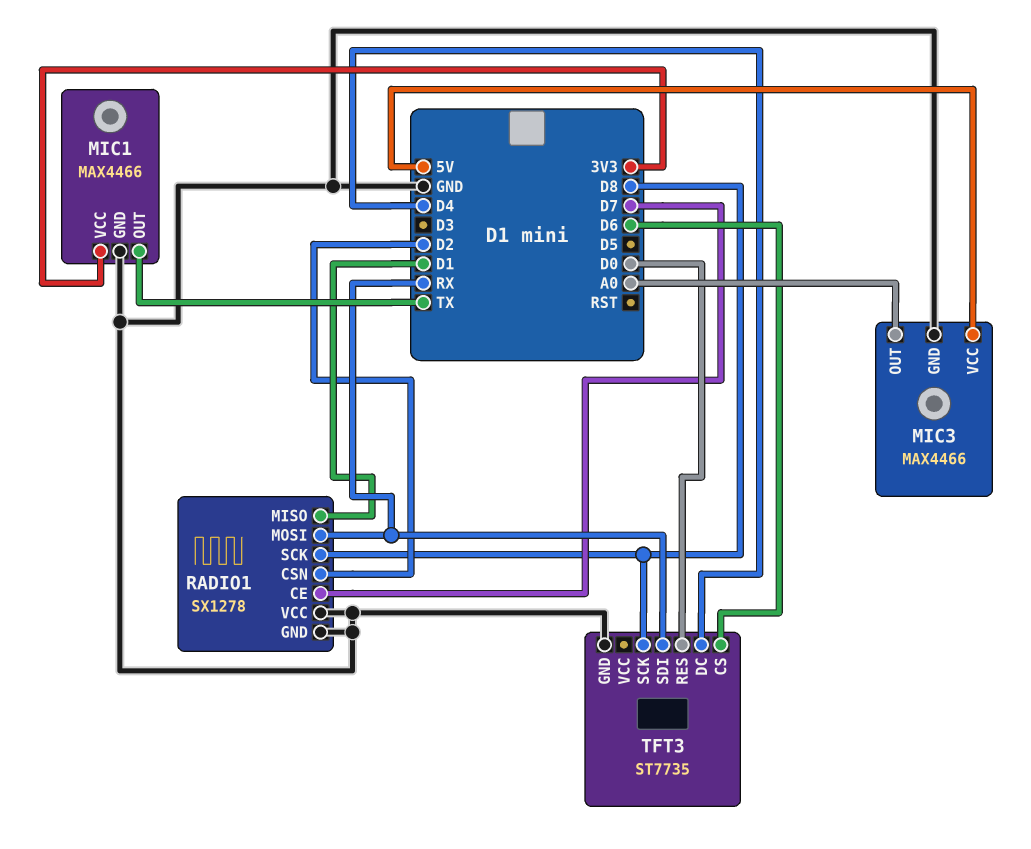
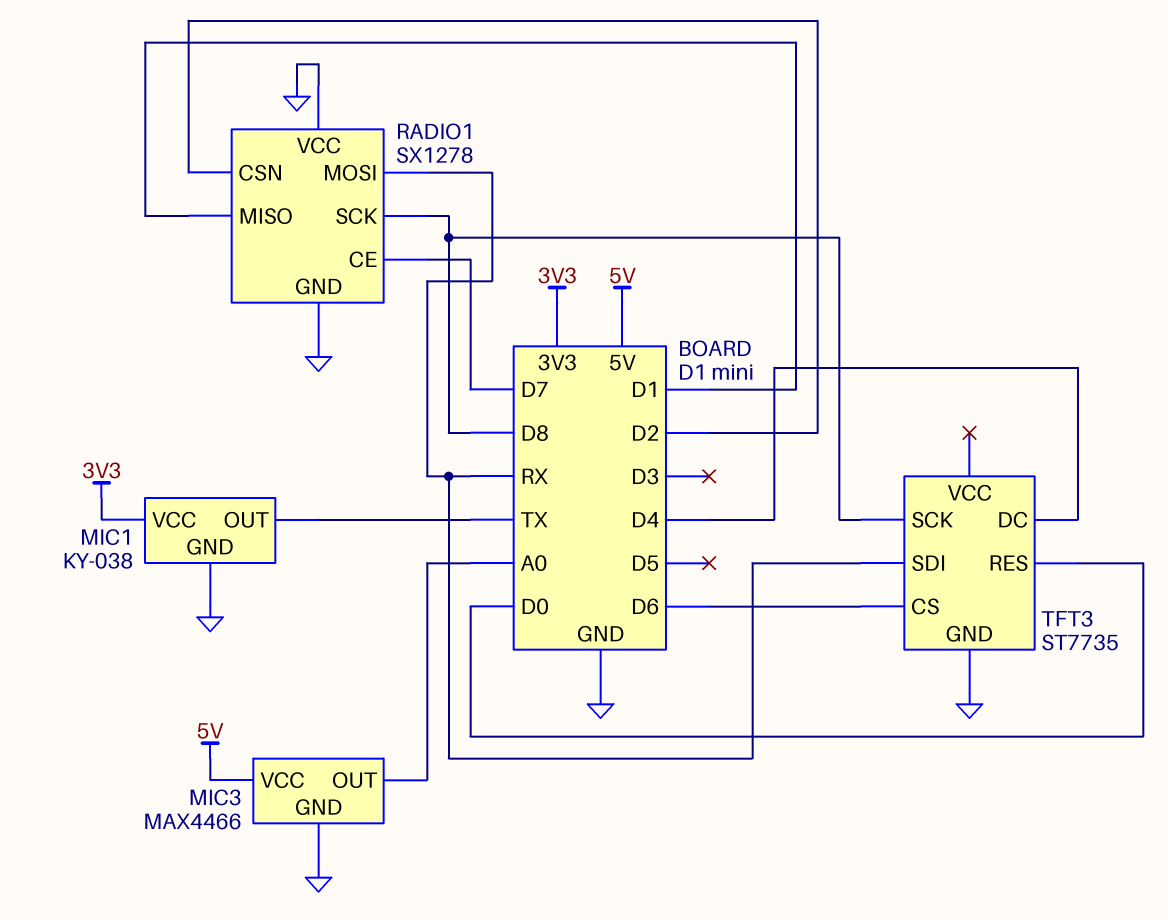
MIC1: MAX4466 -> KY-038

